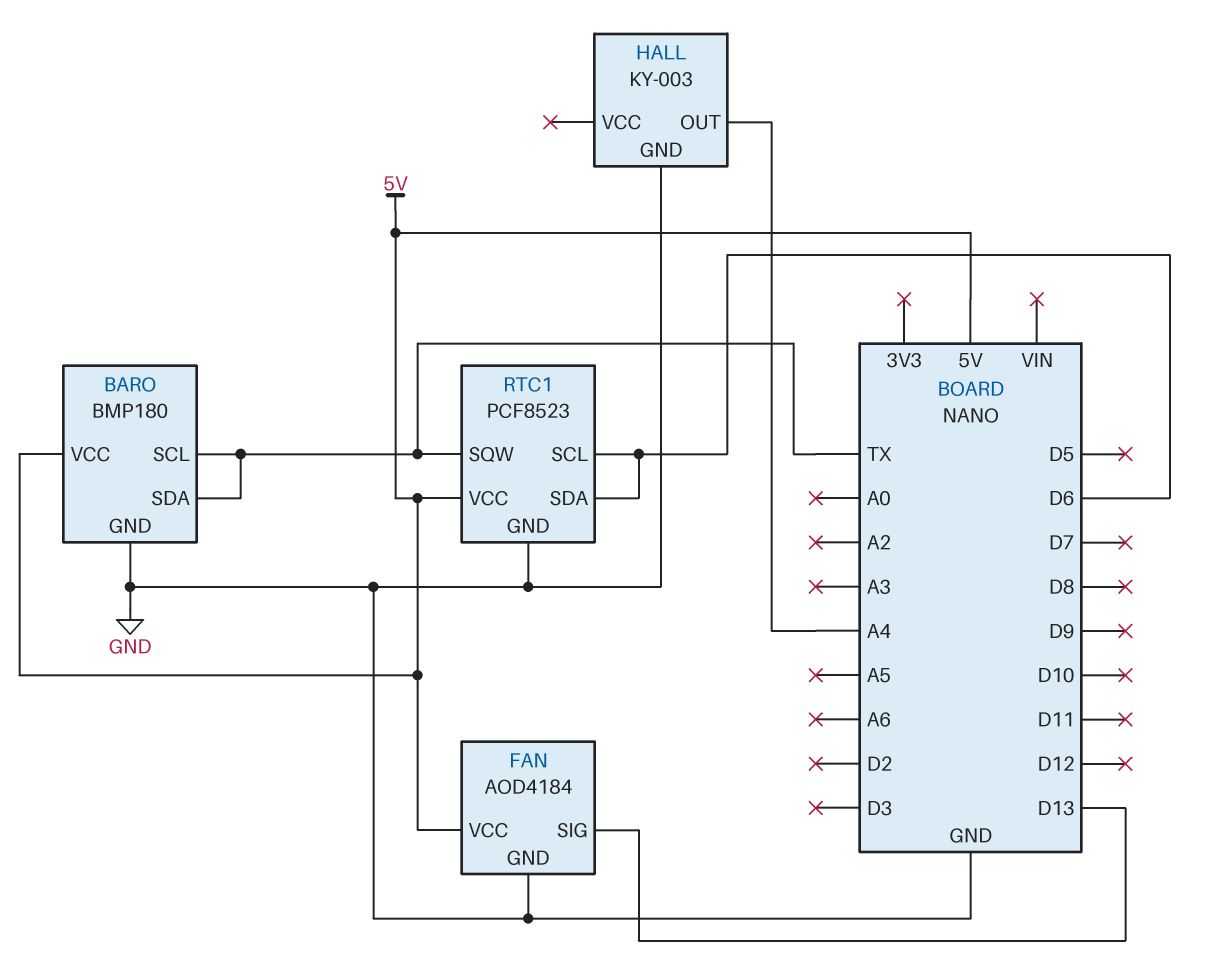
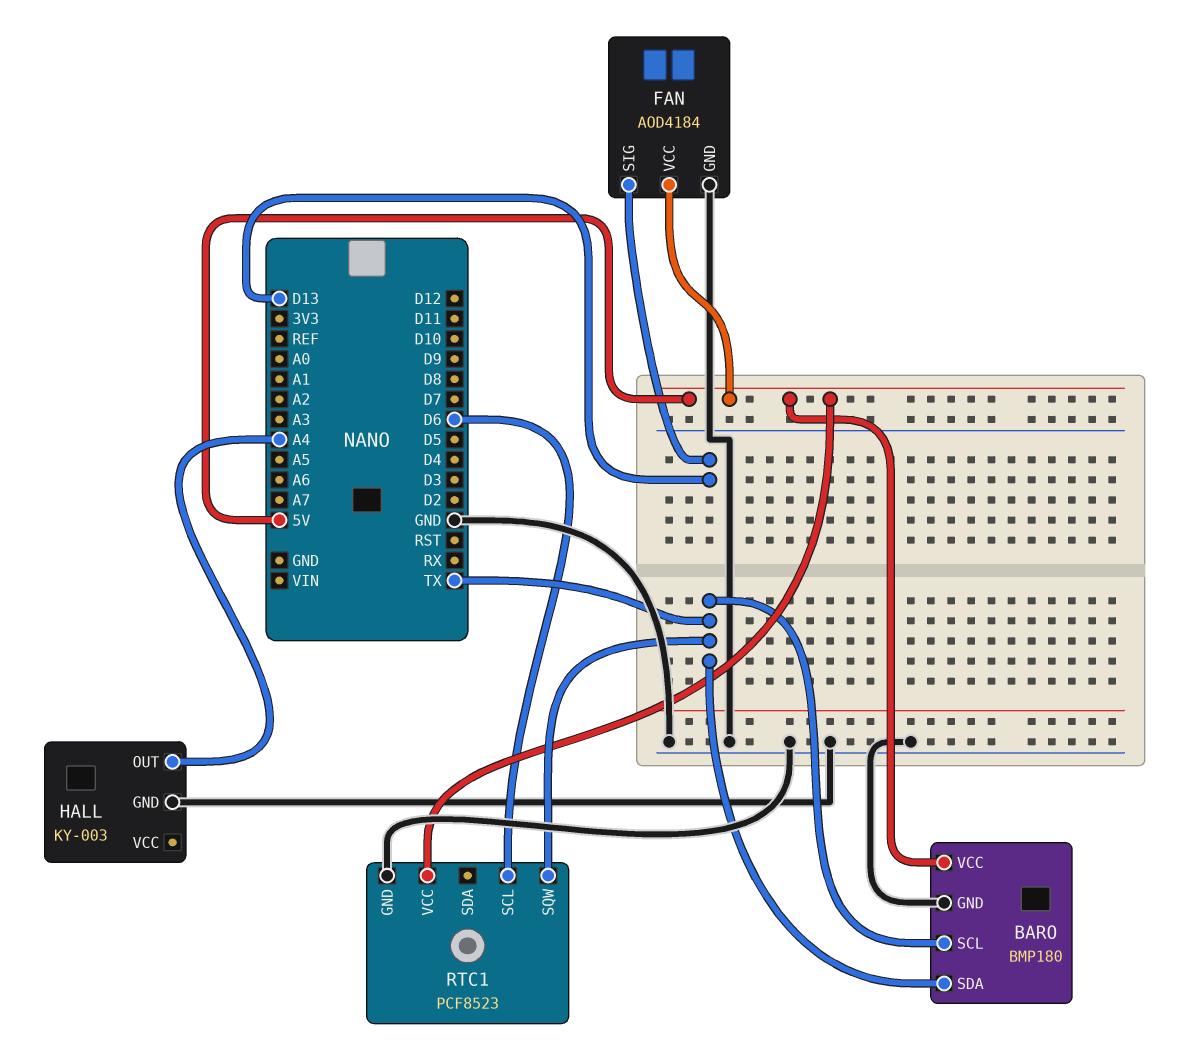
RTC1 pin SDA: D6 -> none

